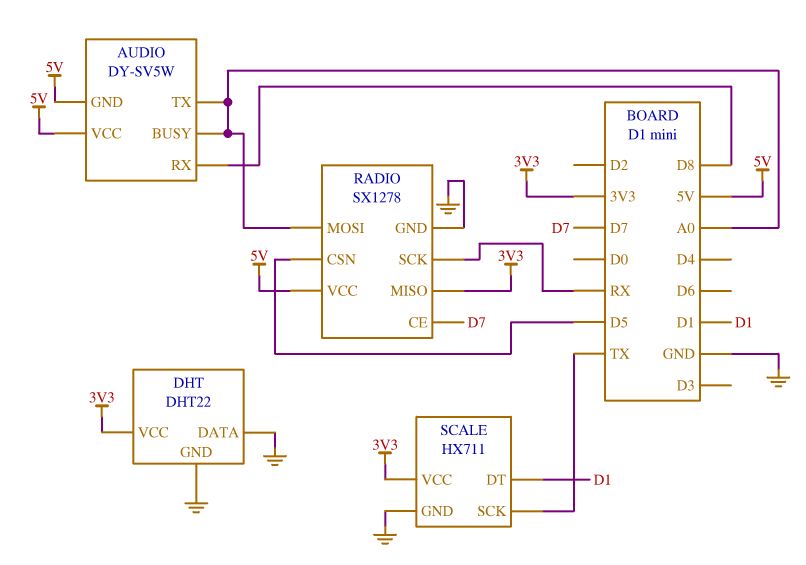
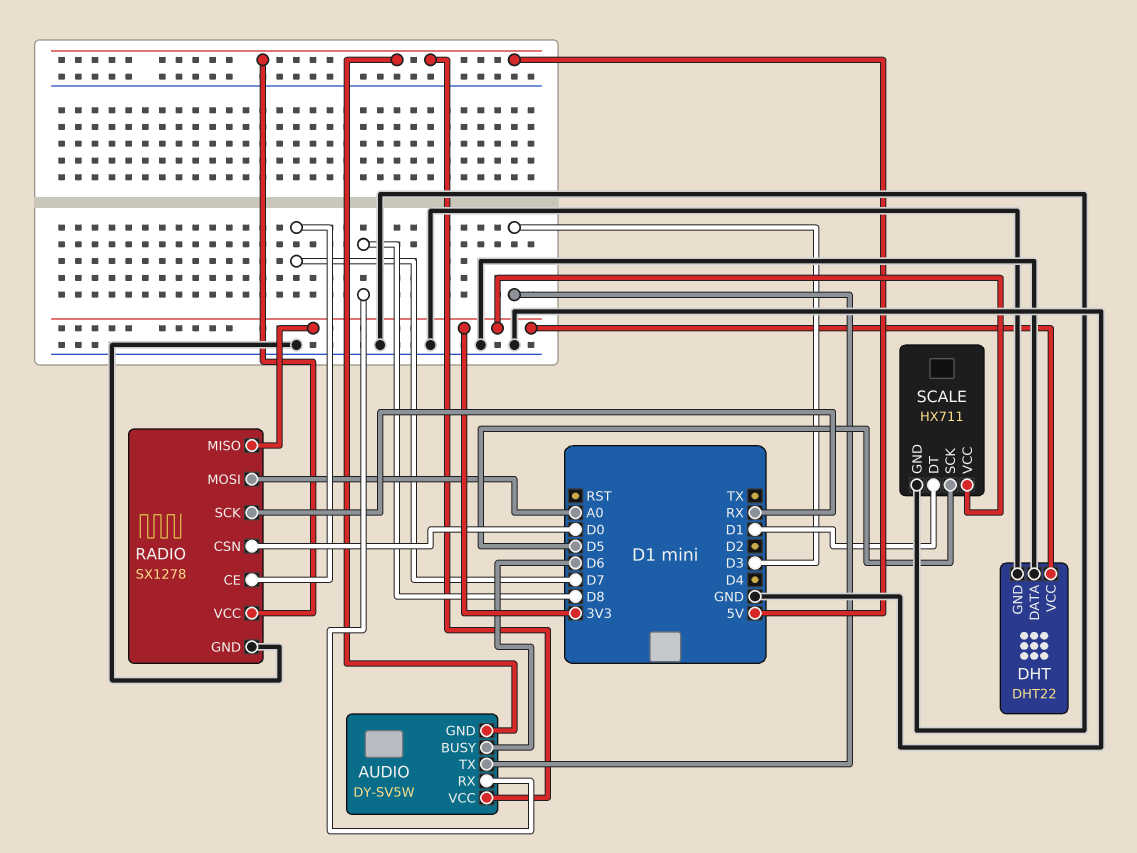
AUDIO pin BUSY: A0 -> D6
AUDIO pin TX: A0 -> D3
RADIO pin CSN: D5 -> D0
SCALE pin SCK: TX -> D5

